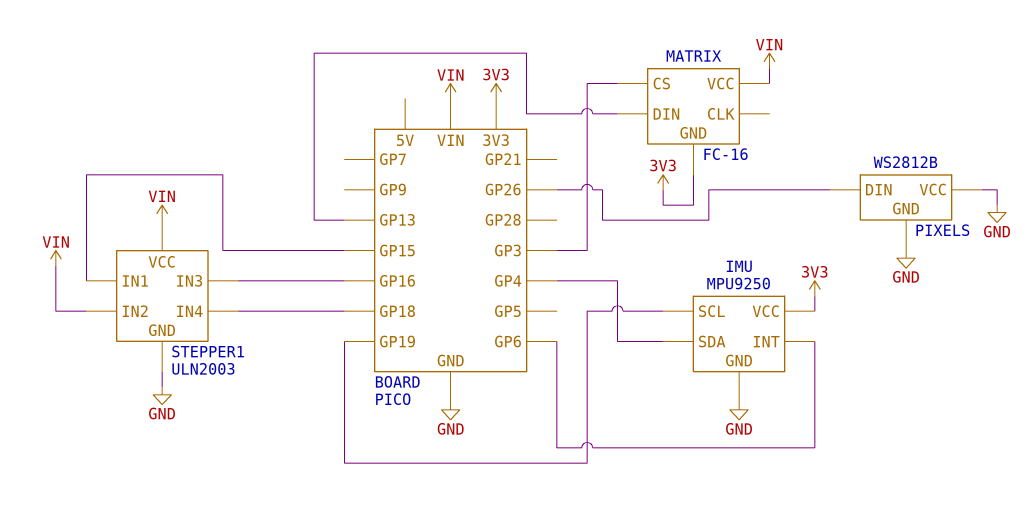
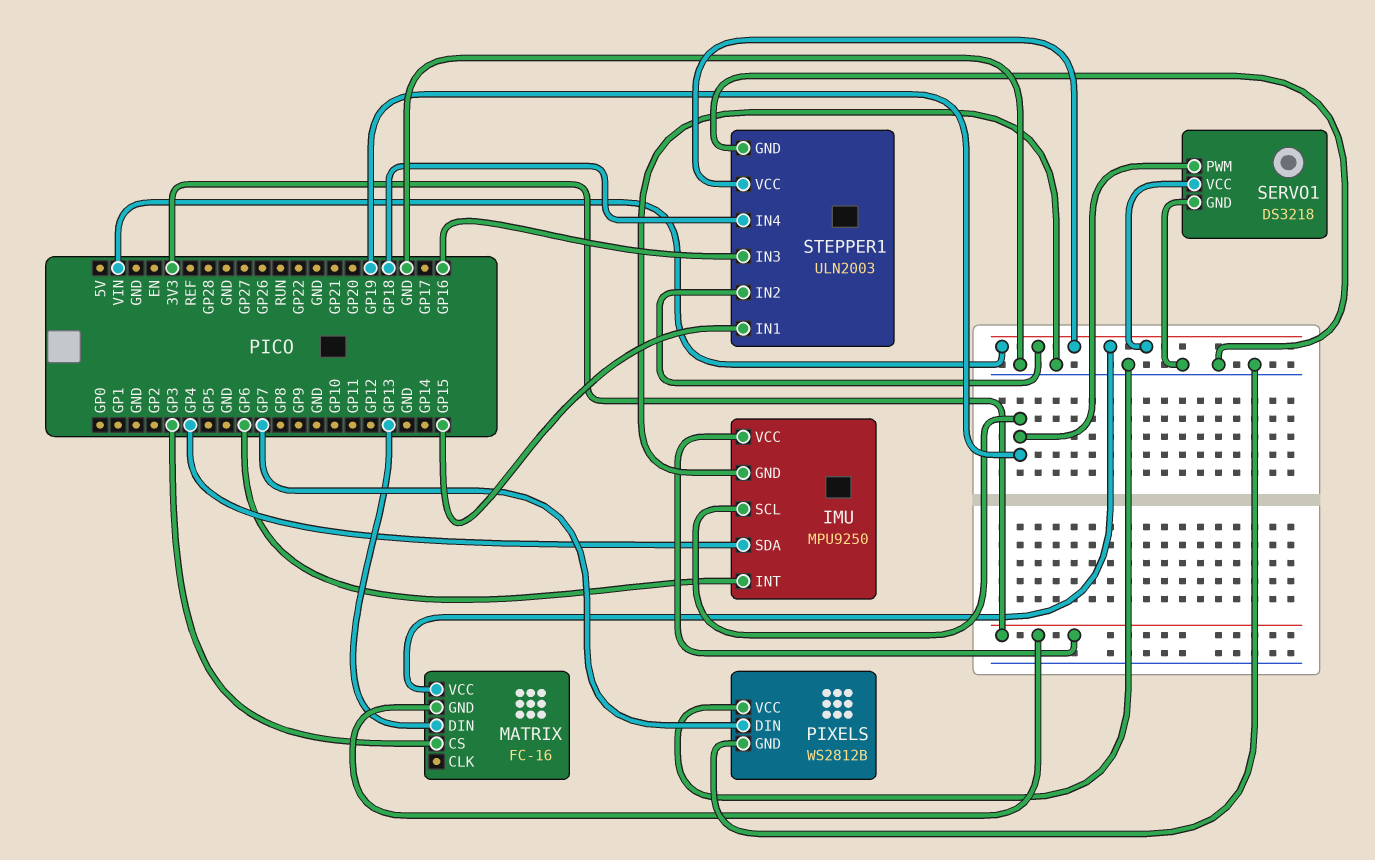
PIXELS pin DIN: GP26 -> GP7
SERVO1: none -> DS3218
SERVO1 pin GND: none -> GND
SERVO1 pin PWM: none -> GP19
SERVO1 pin VCC: none -> VIN

